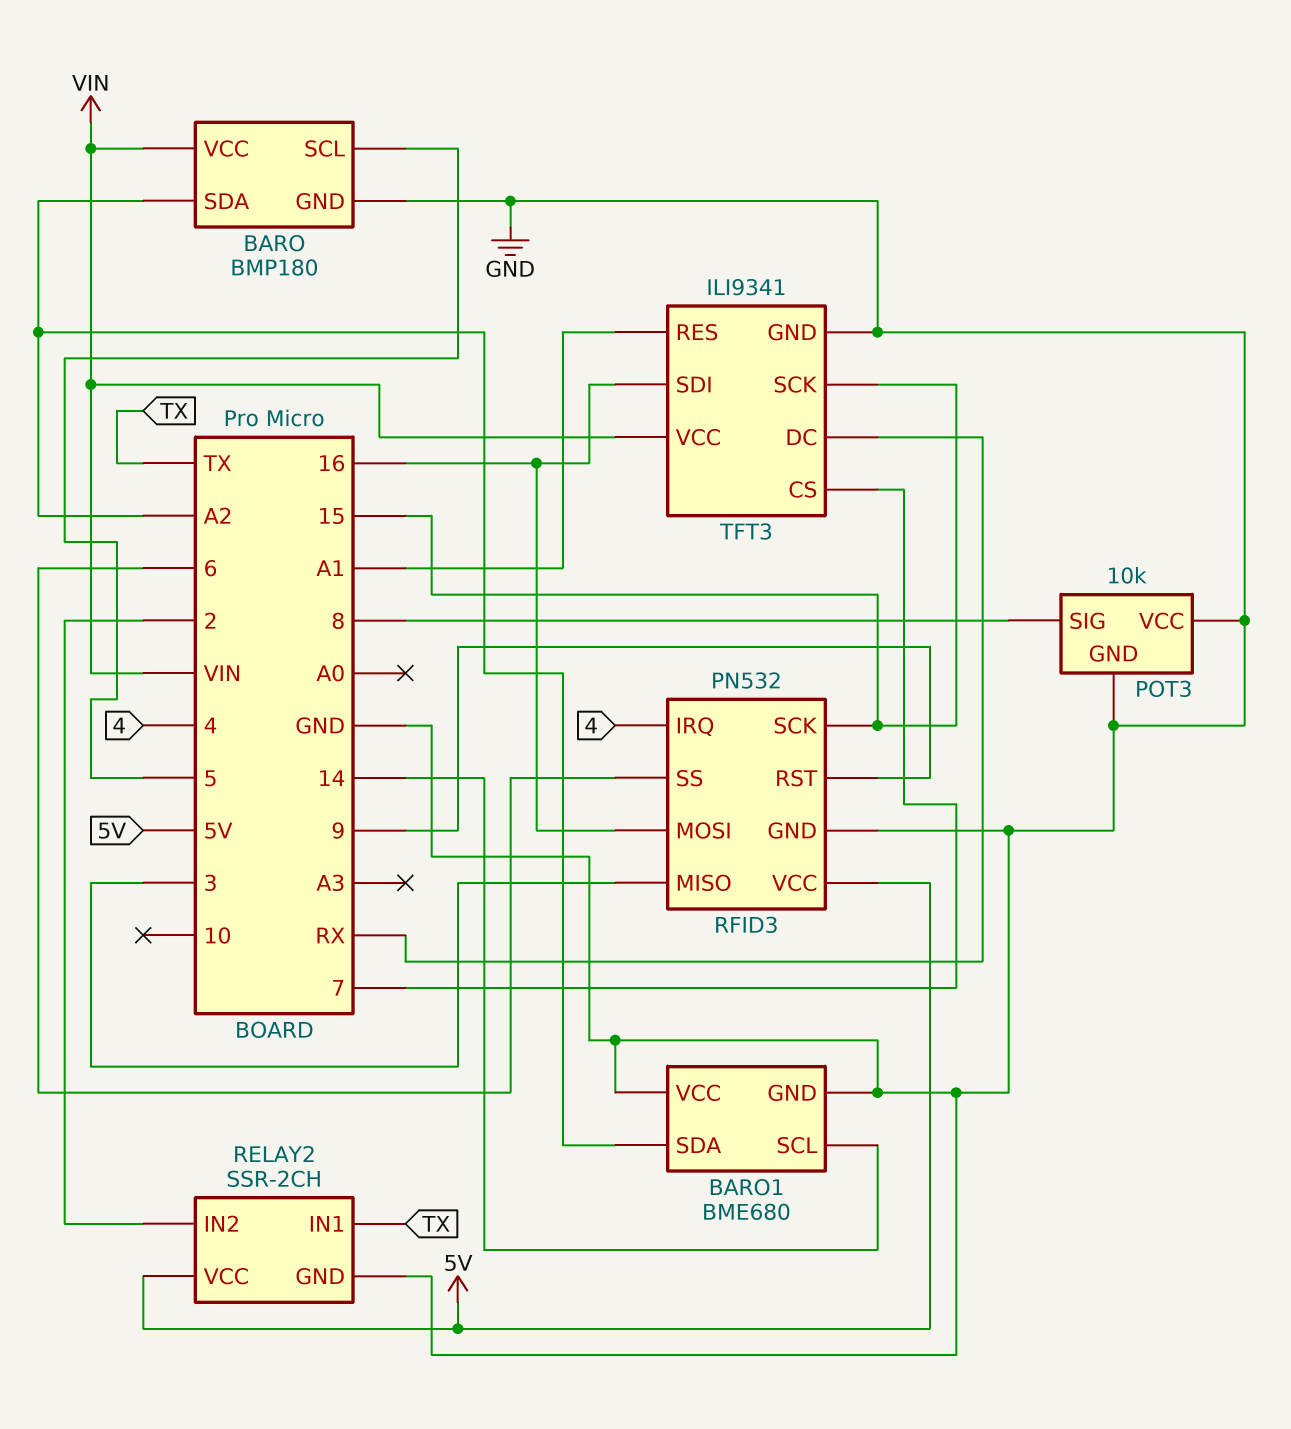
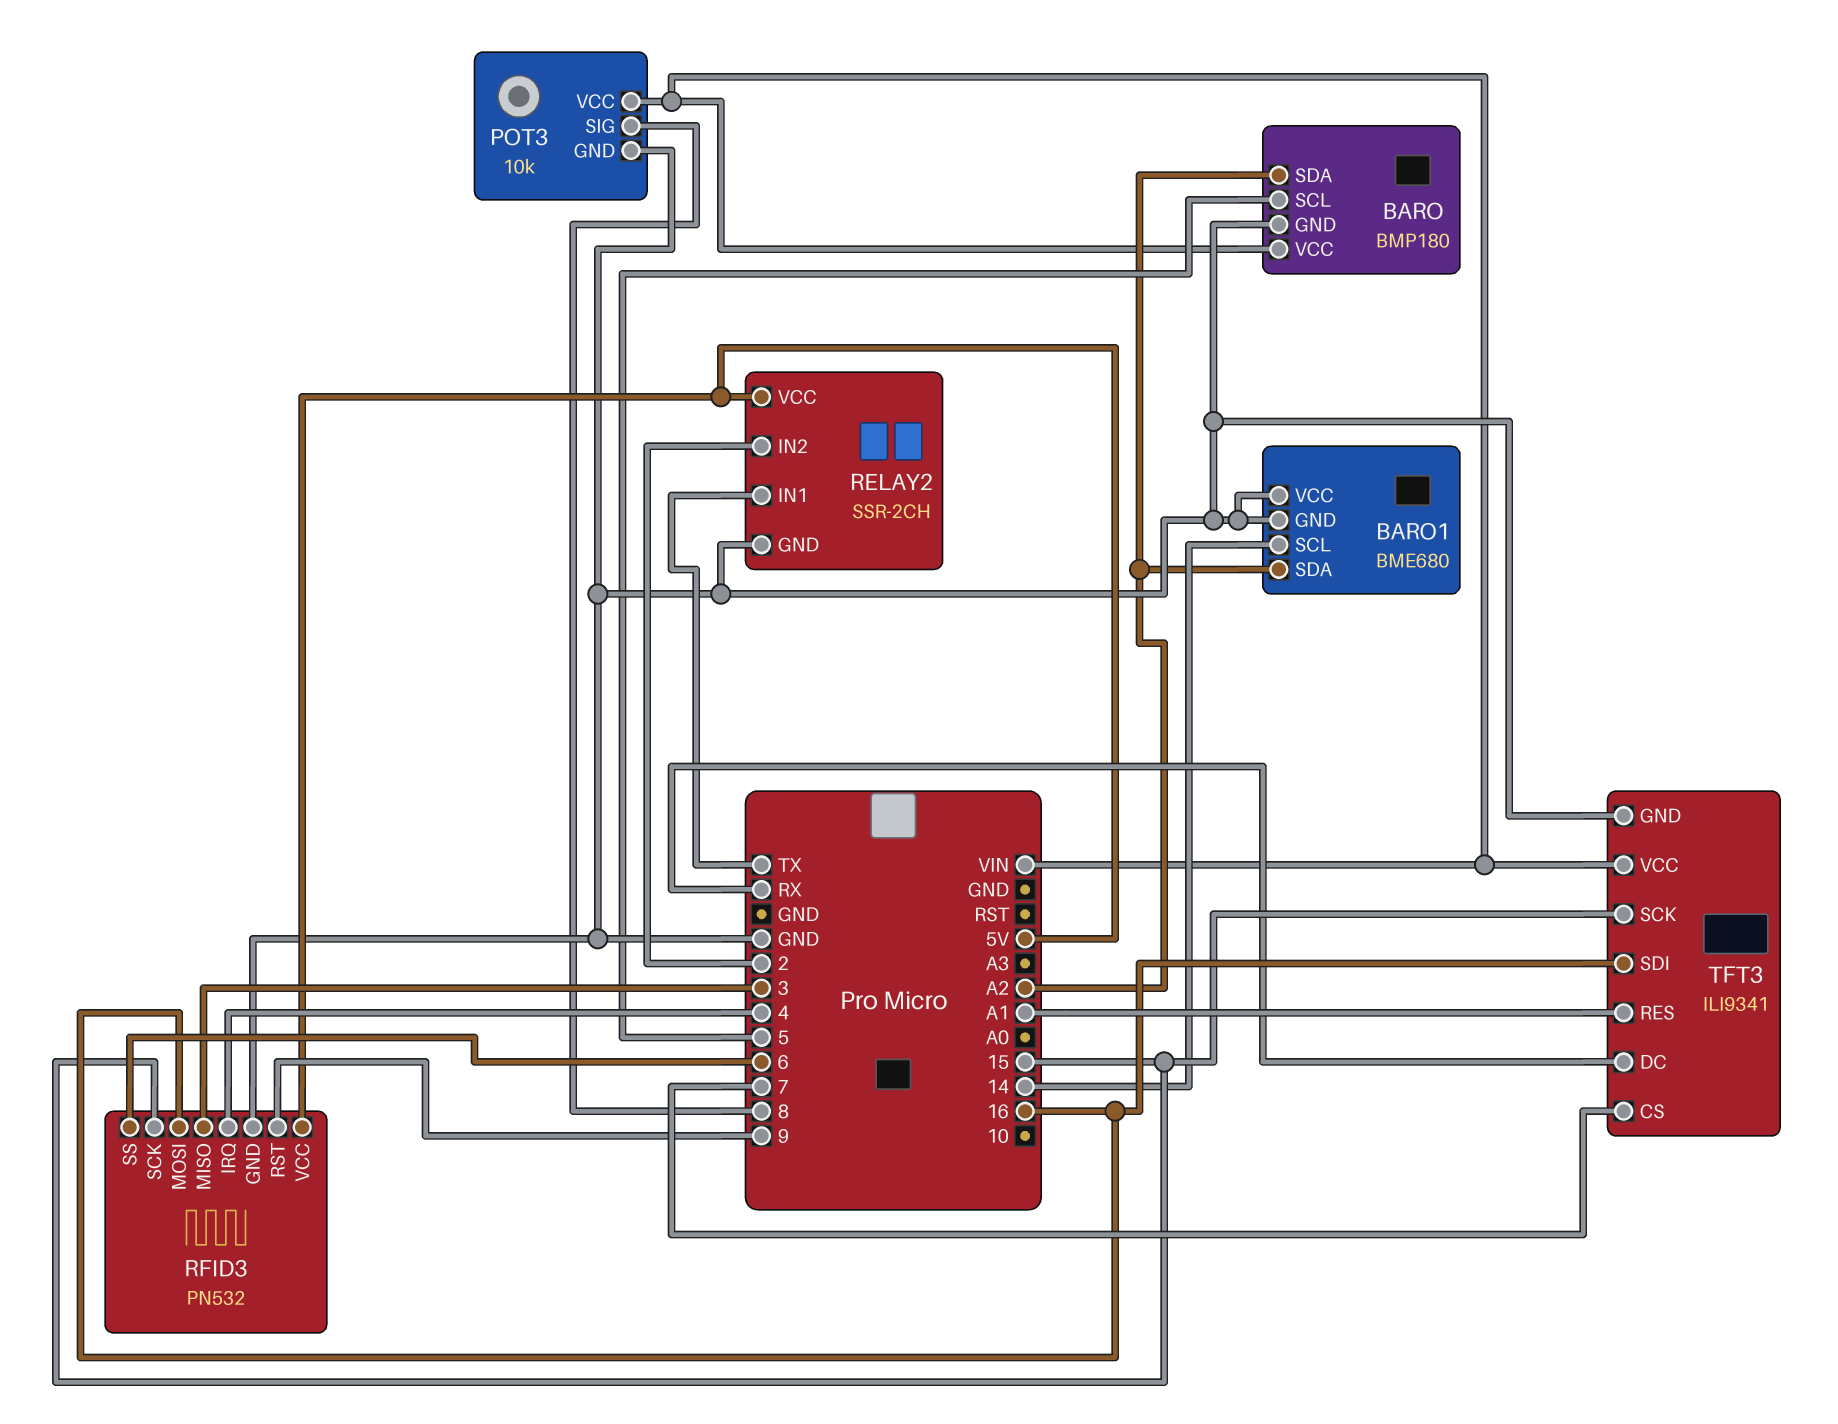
POT3 pin VCC: GND -> VIN

